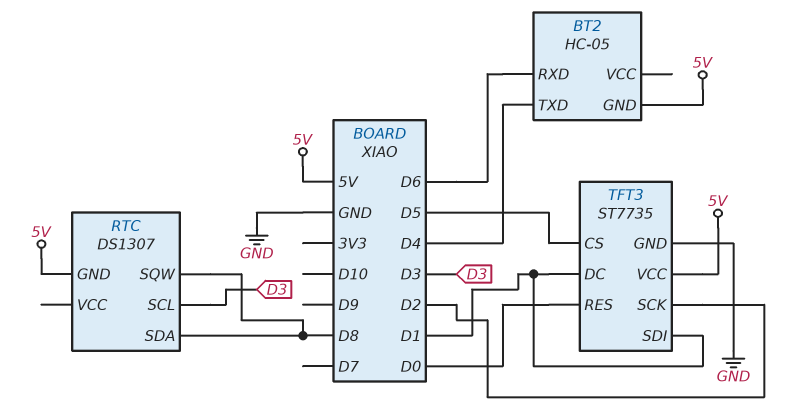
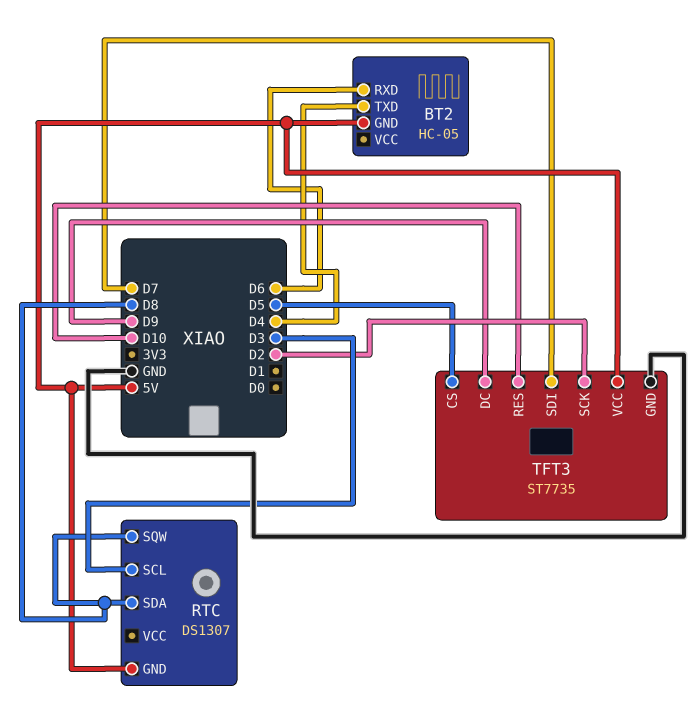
TFT3 pin DC: D1 -> D9
TFT3 pin RES: D0 -> D10
TFT3 pin SDI: D1 -> D7

